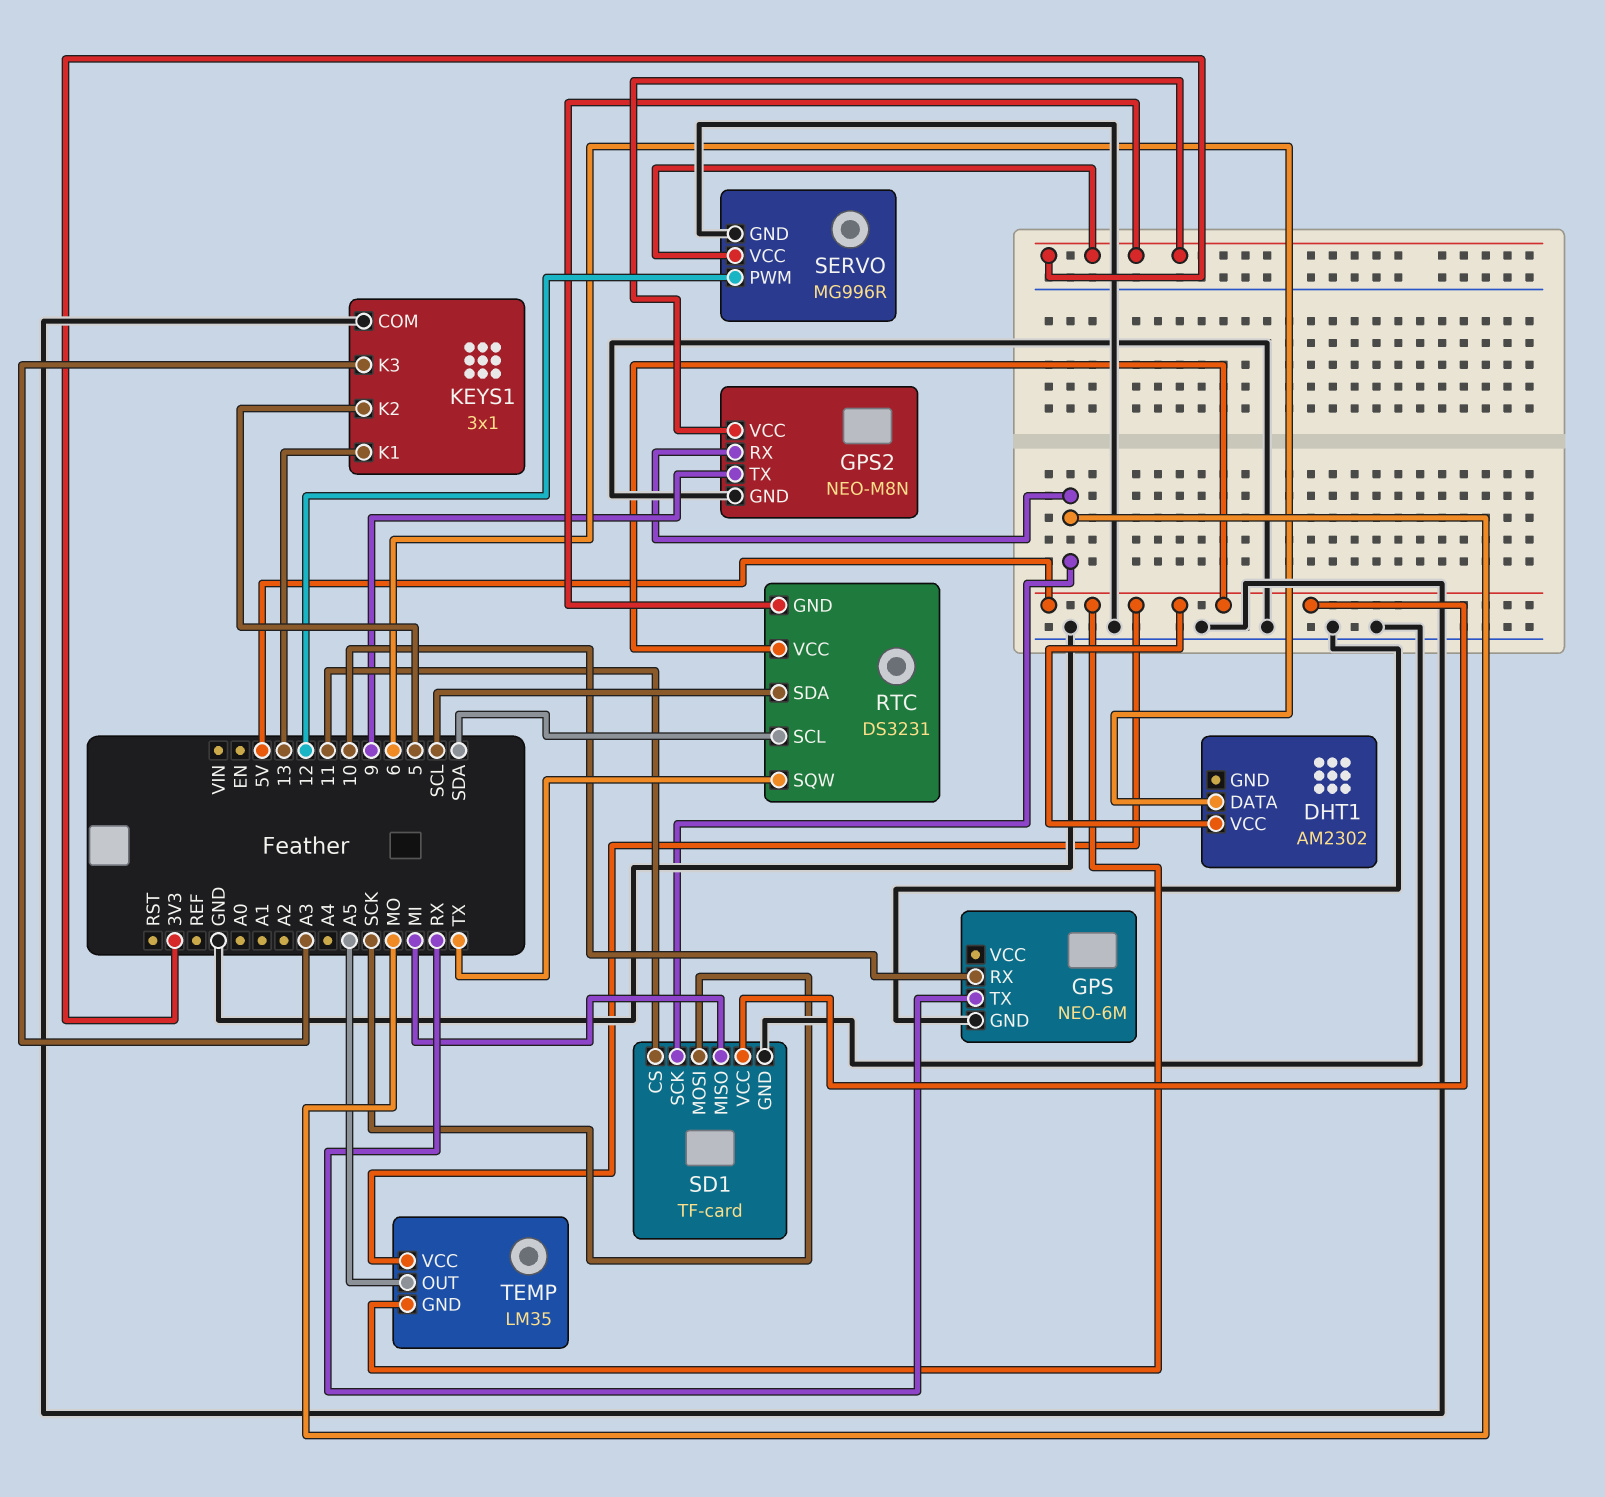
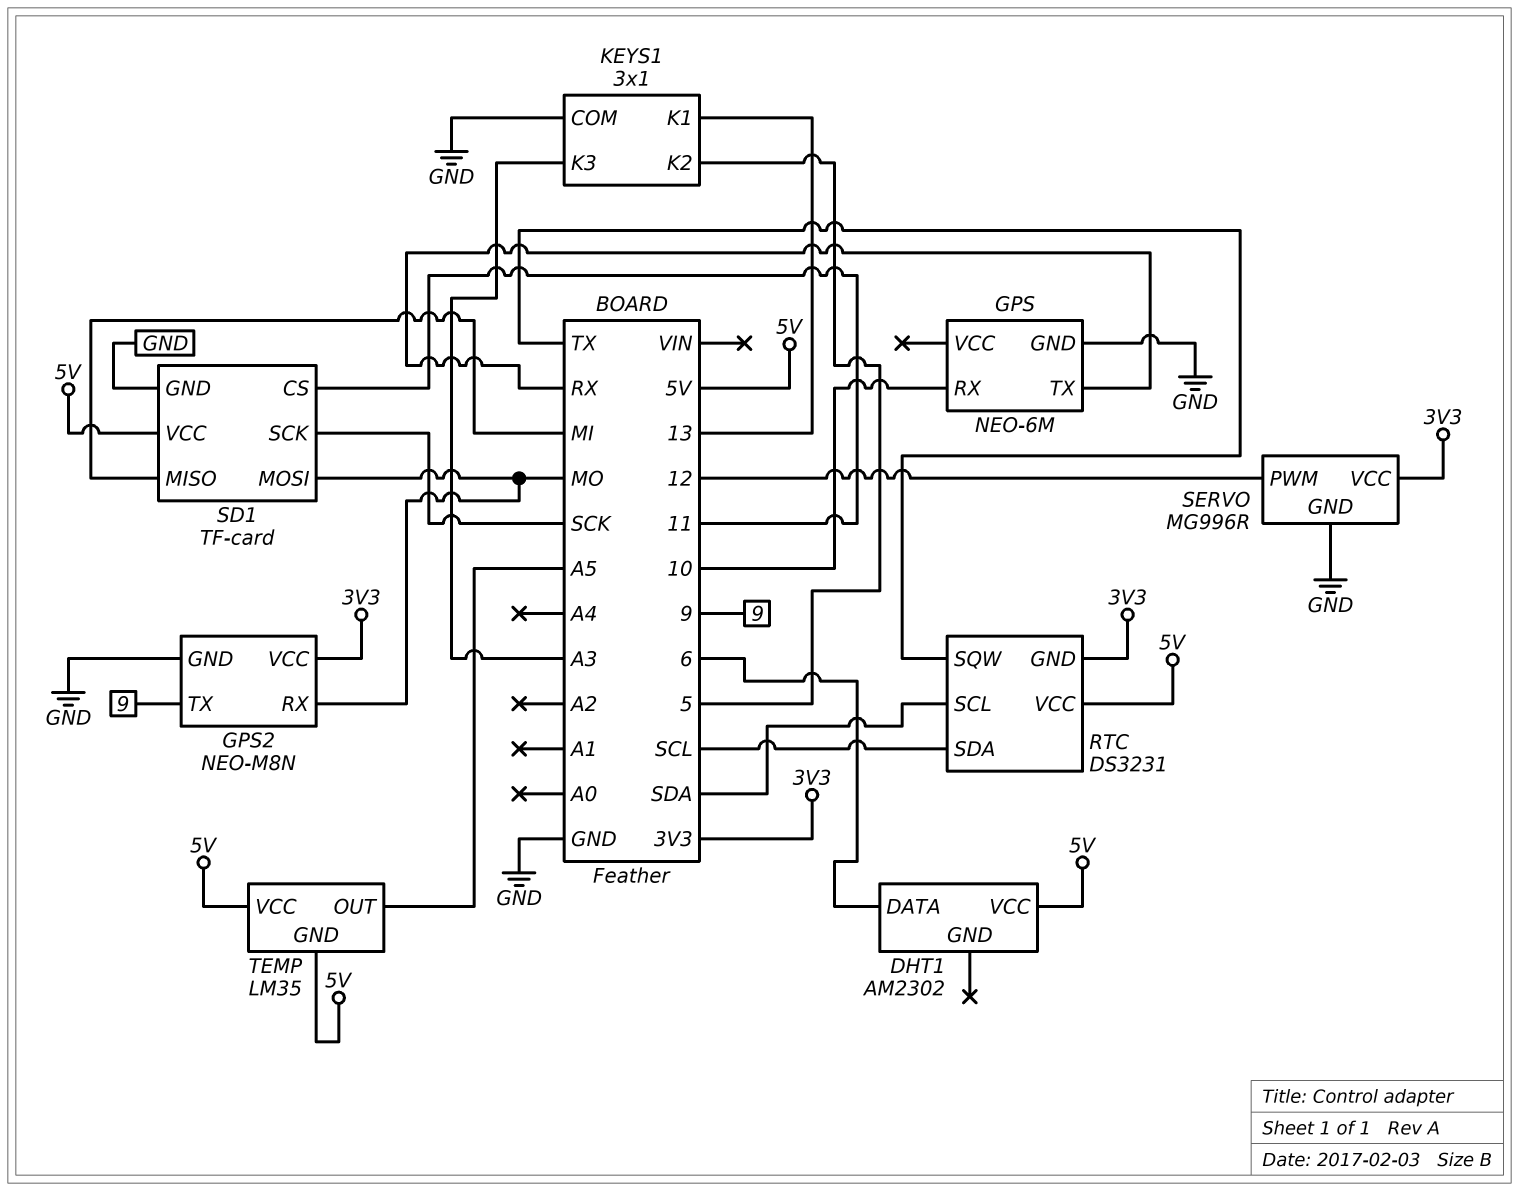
SD1 pin MOSI: SCK -> MO
SD1 pin SCK: MO -> SCK

